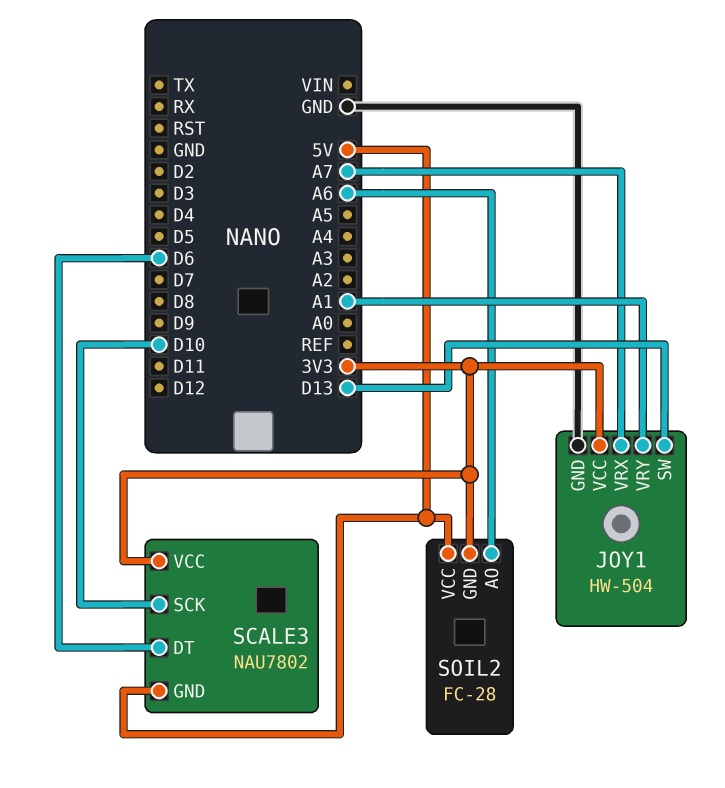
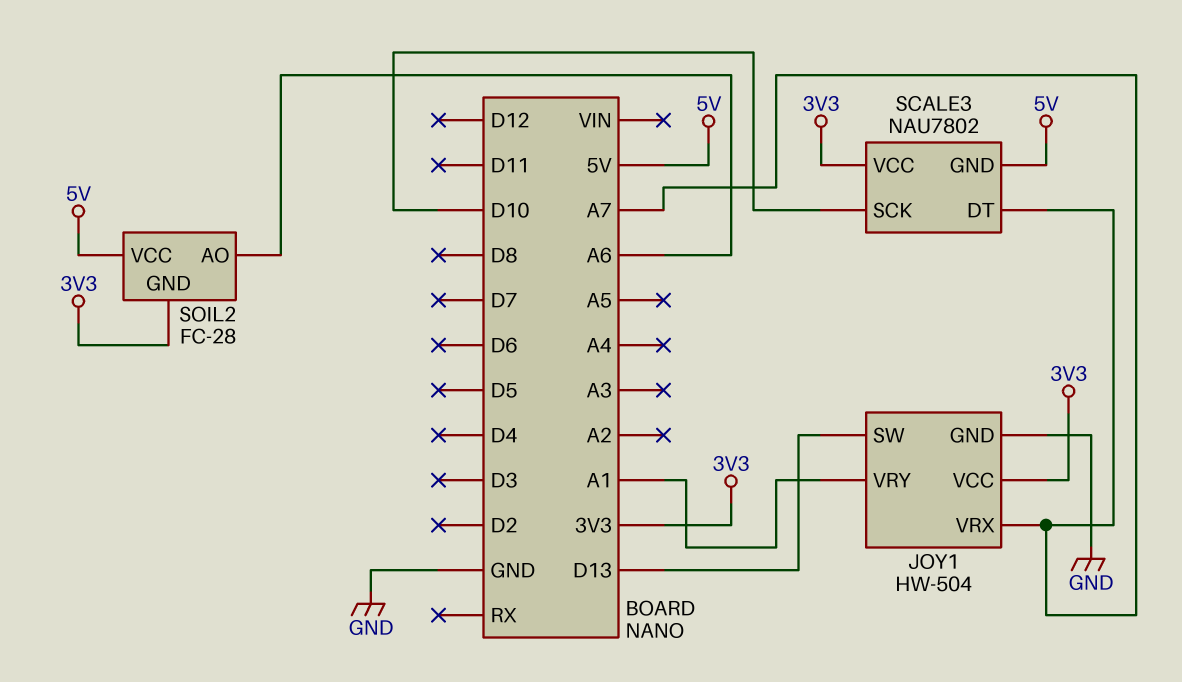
SCALE3 pin DT: D6 -> A7

